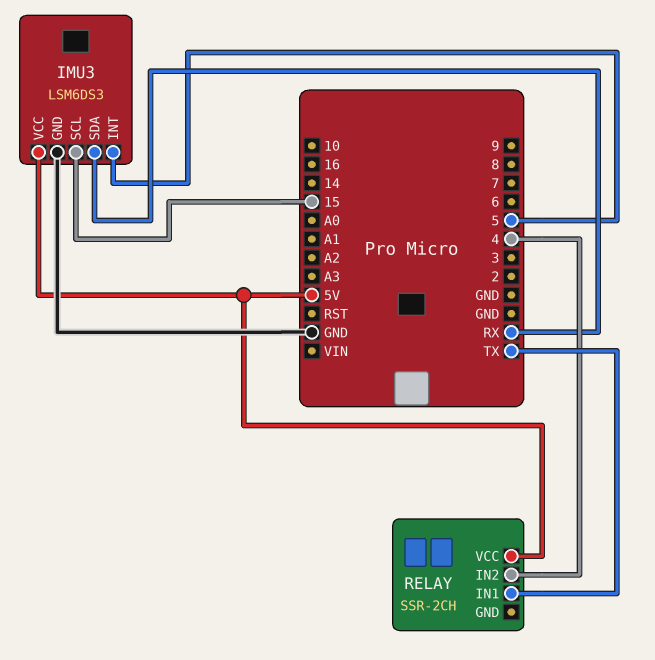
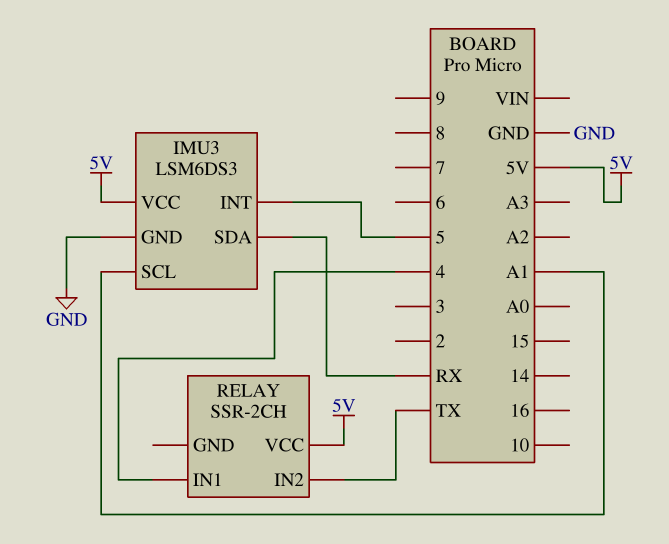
IMU3 pin SCL: 15 -> A1
RELAY pin IN1: TX -> 4
RELAY pin IN2: 4 -> TX

